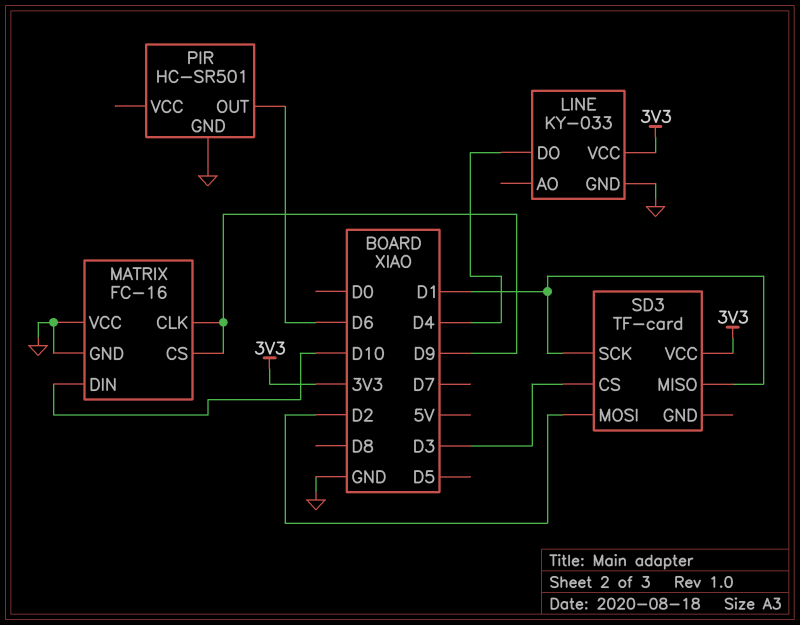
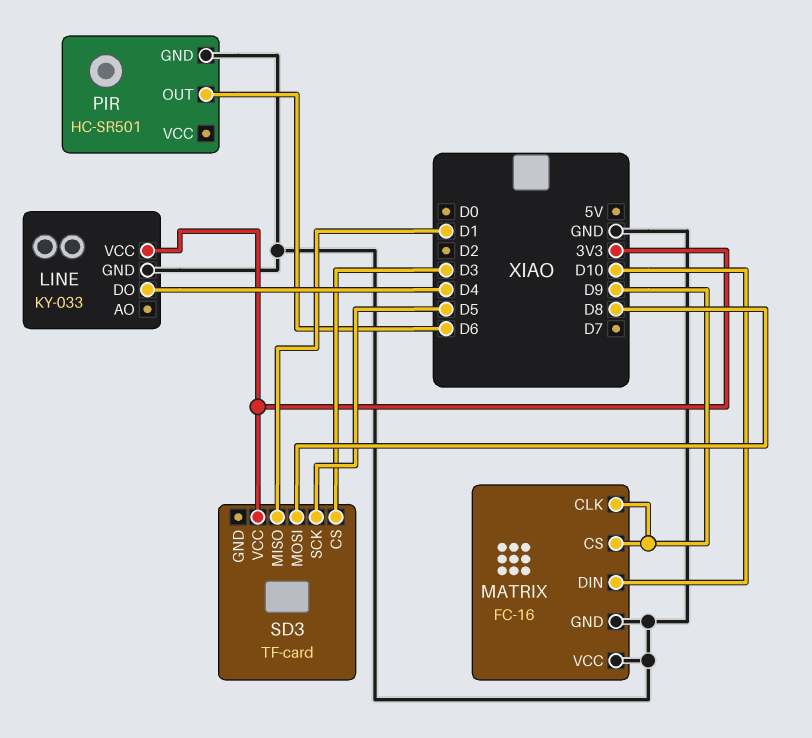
SD3 pin MOSI: D2 -> D8
SD3 pin SCK: D1 -> D5

